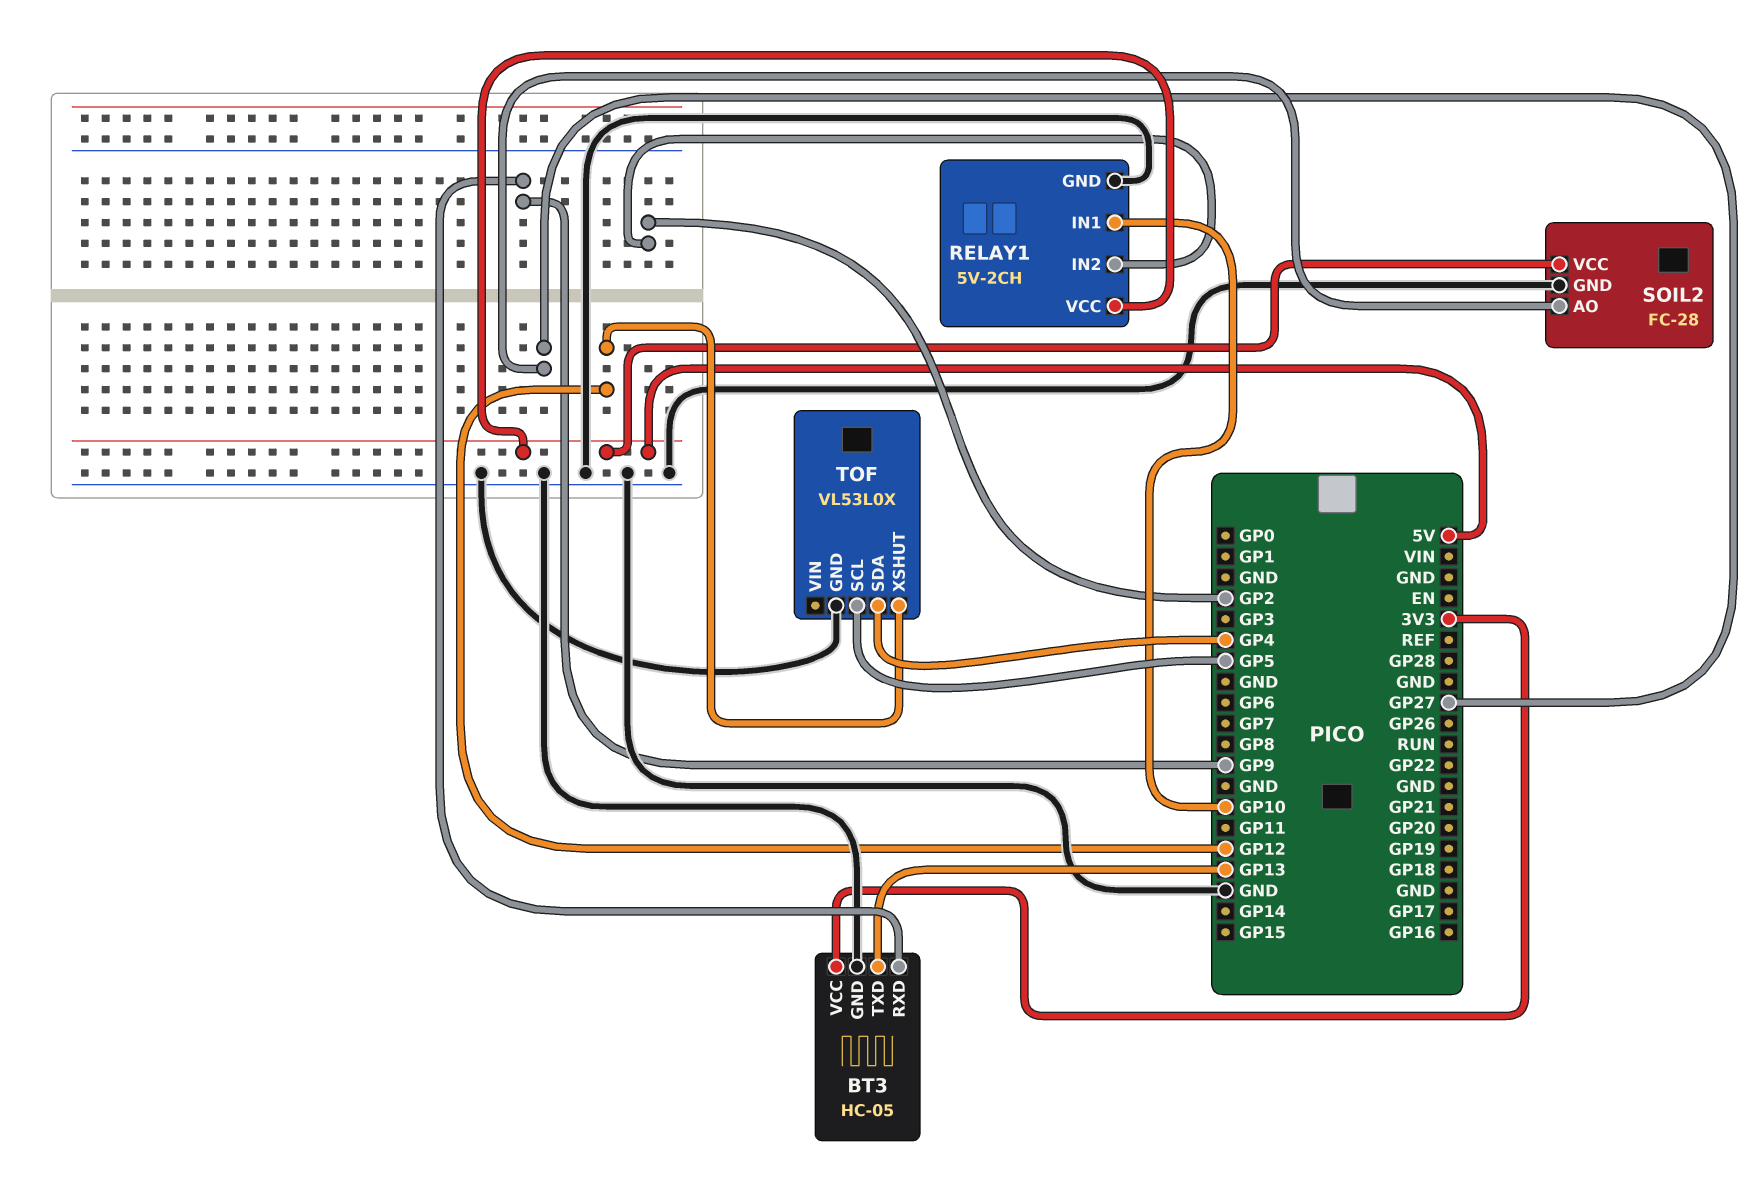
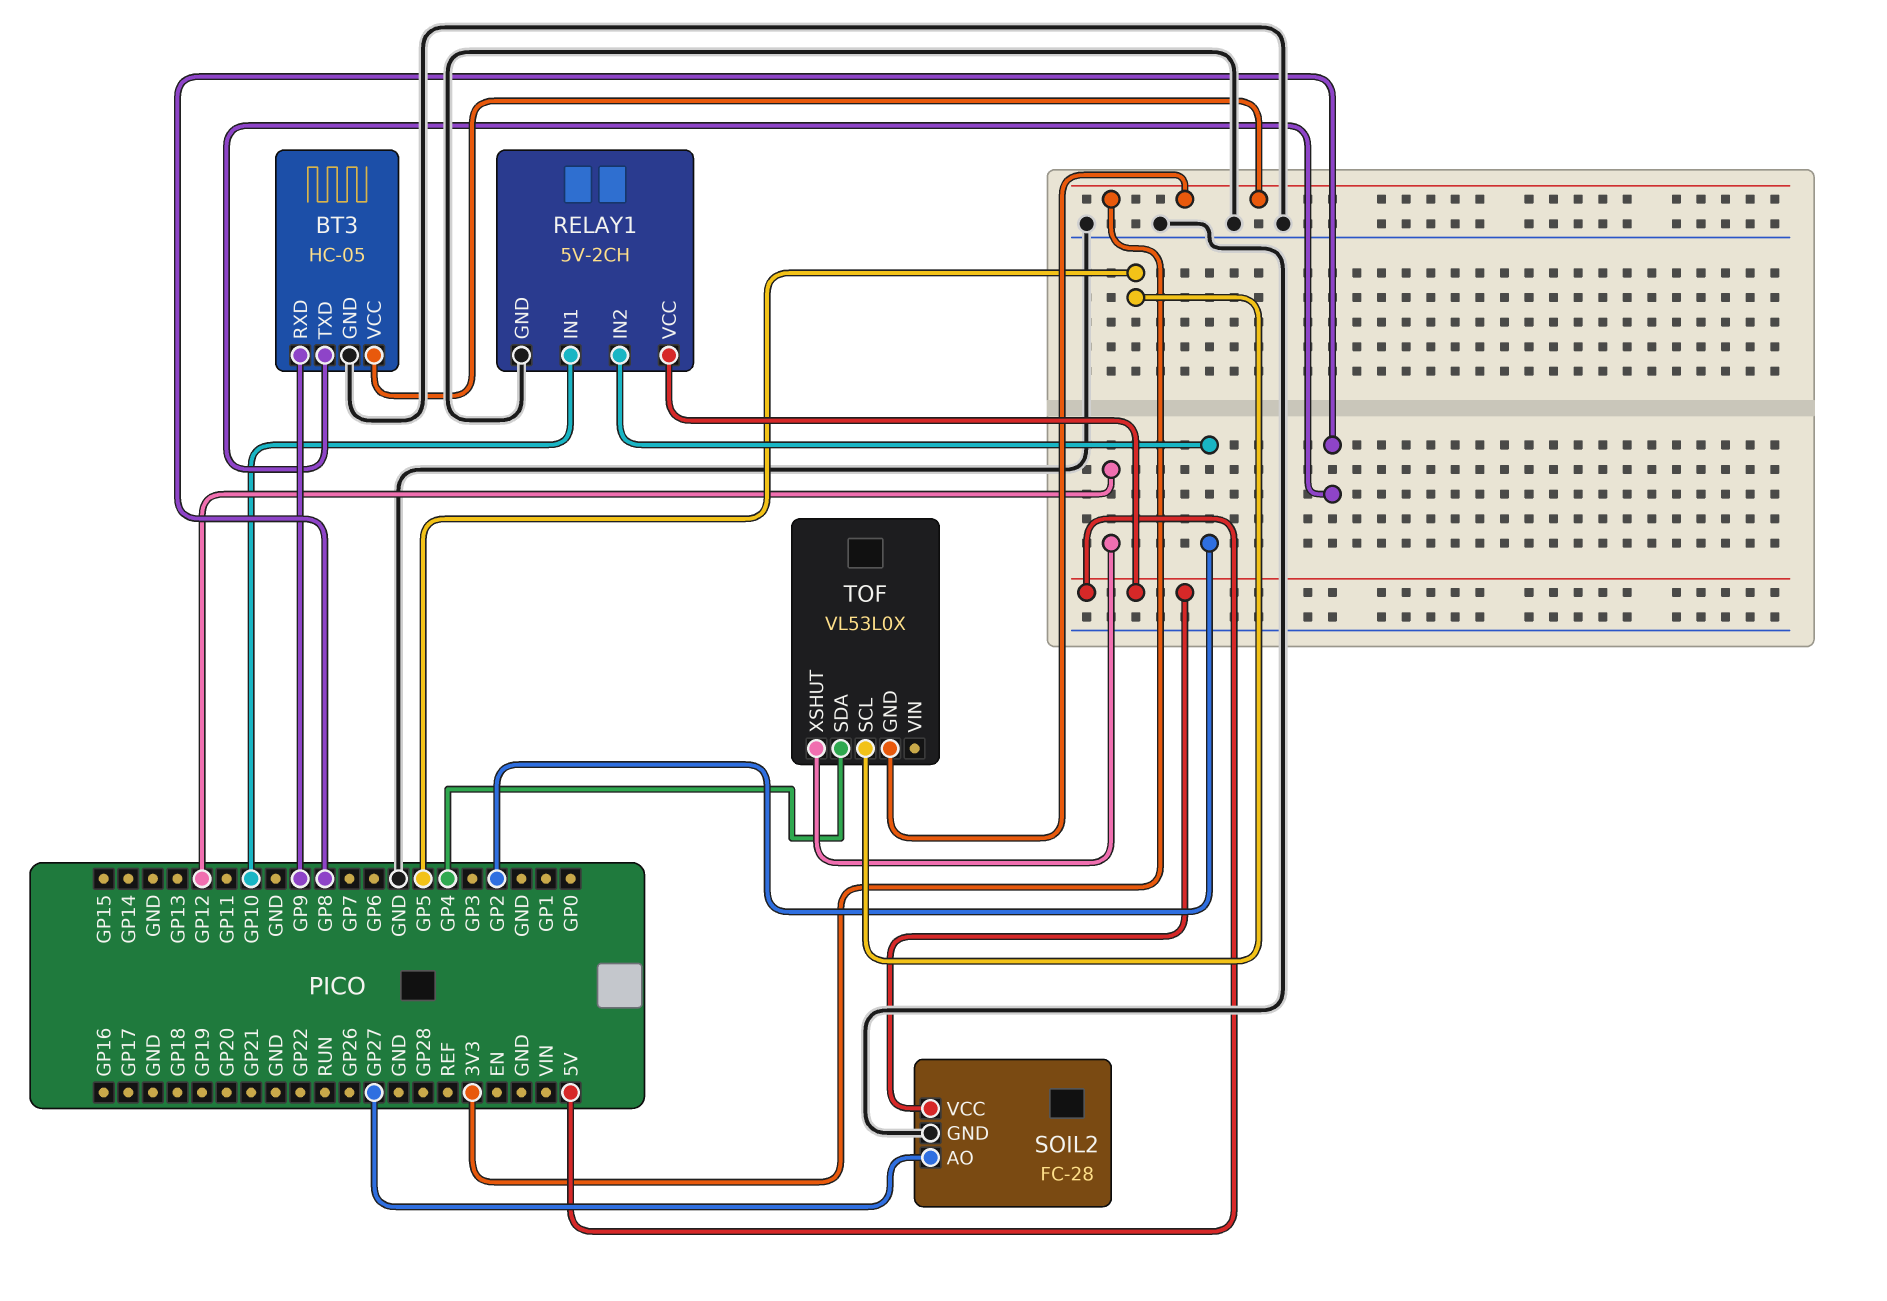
BT3 pin TXD: GP13 -> GP8
TOF pin GND: GND -> 3V3

